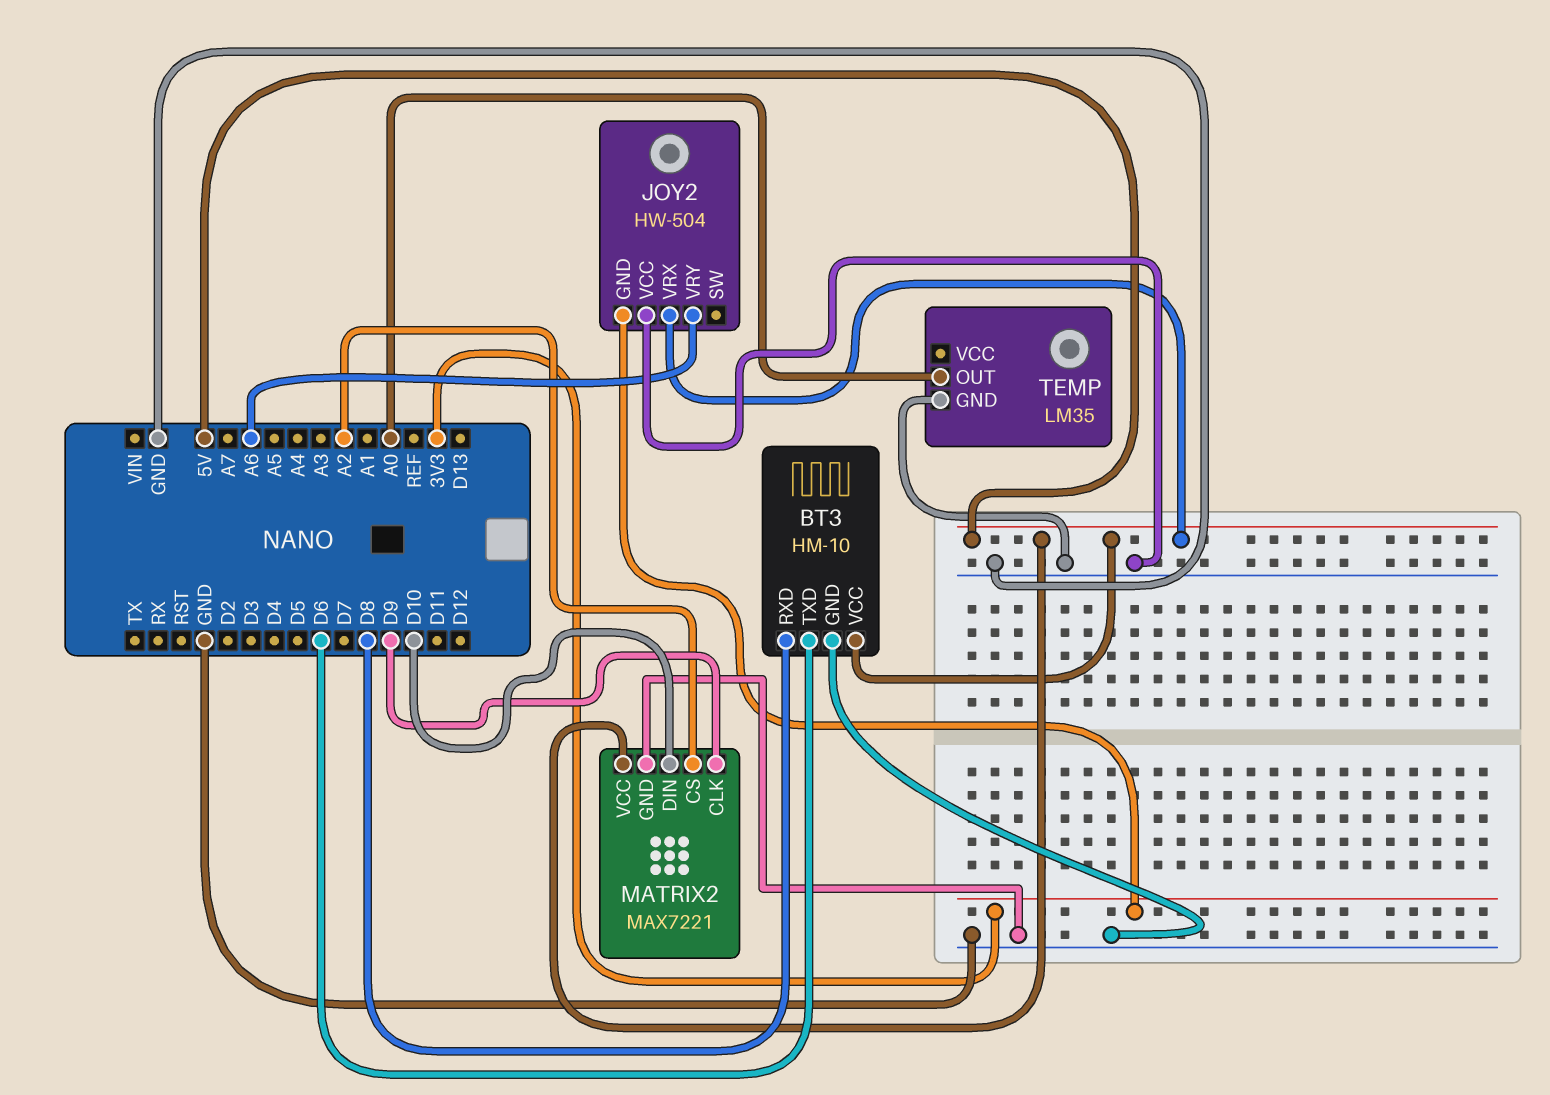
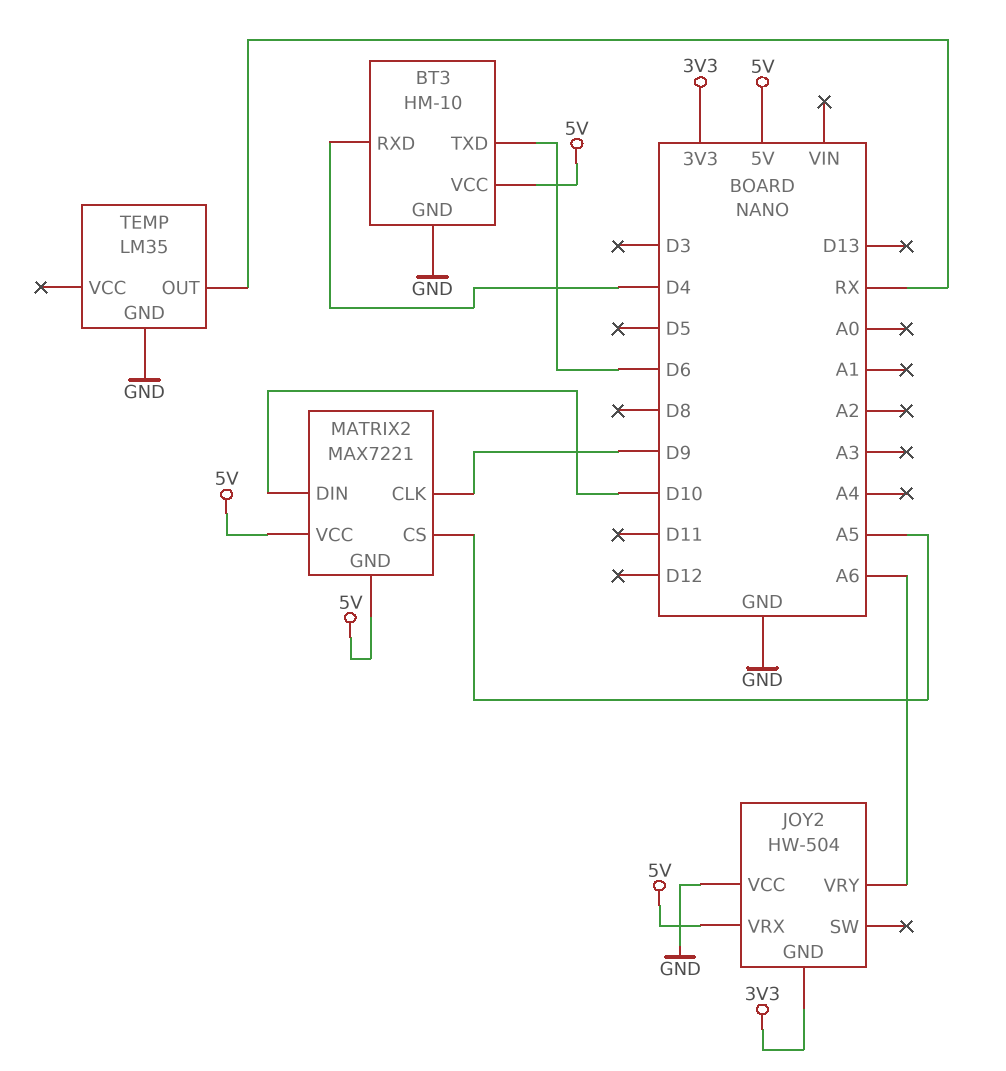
BT3 pin RXD: D8 -> D4
MATRIX2 pin CS: A2 -> A5
MATRIX2 pin GND: GND -> 5V
TEMP pin OUT: A0 -> RX

